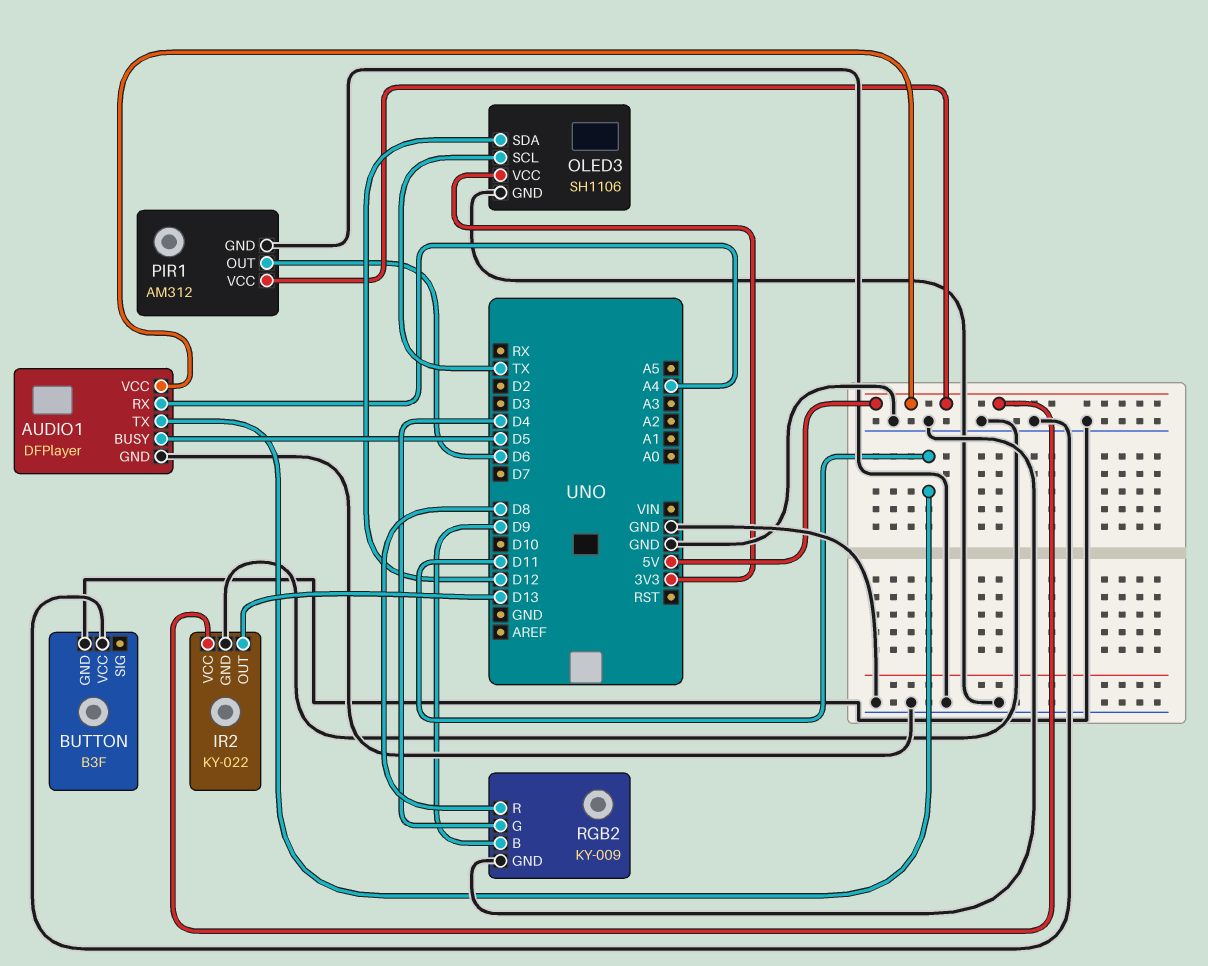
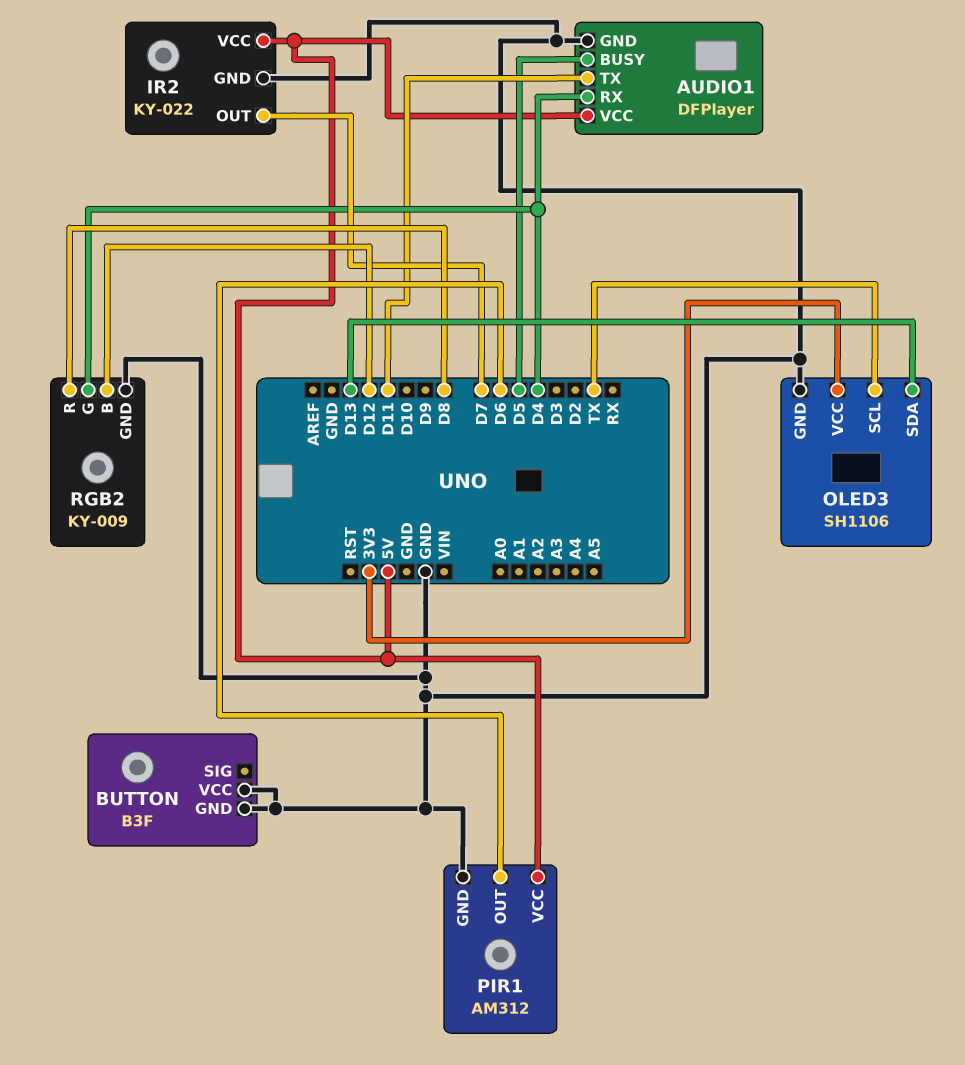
AUDIO1 pin RX: A4 -> D4
IR2 pin OUT: D13 -> D7
OLED3 pin SDA: D12 -> D13
RGB2 pin B: D9 -> D12

